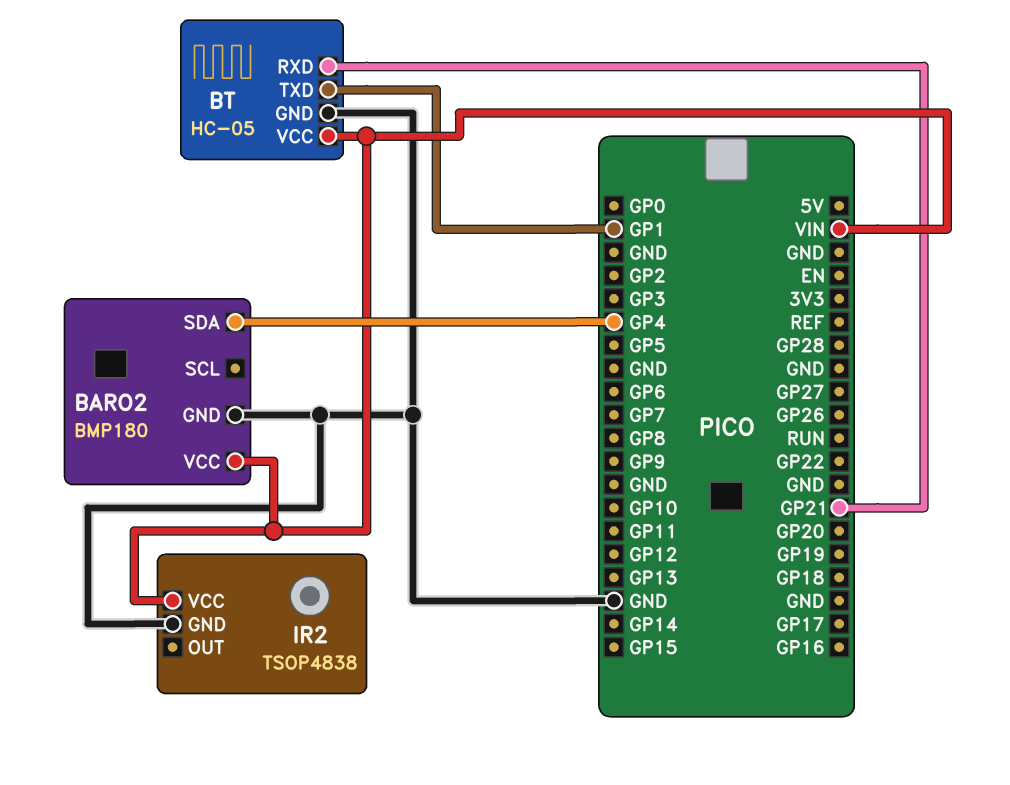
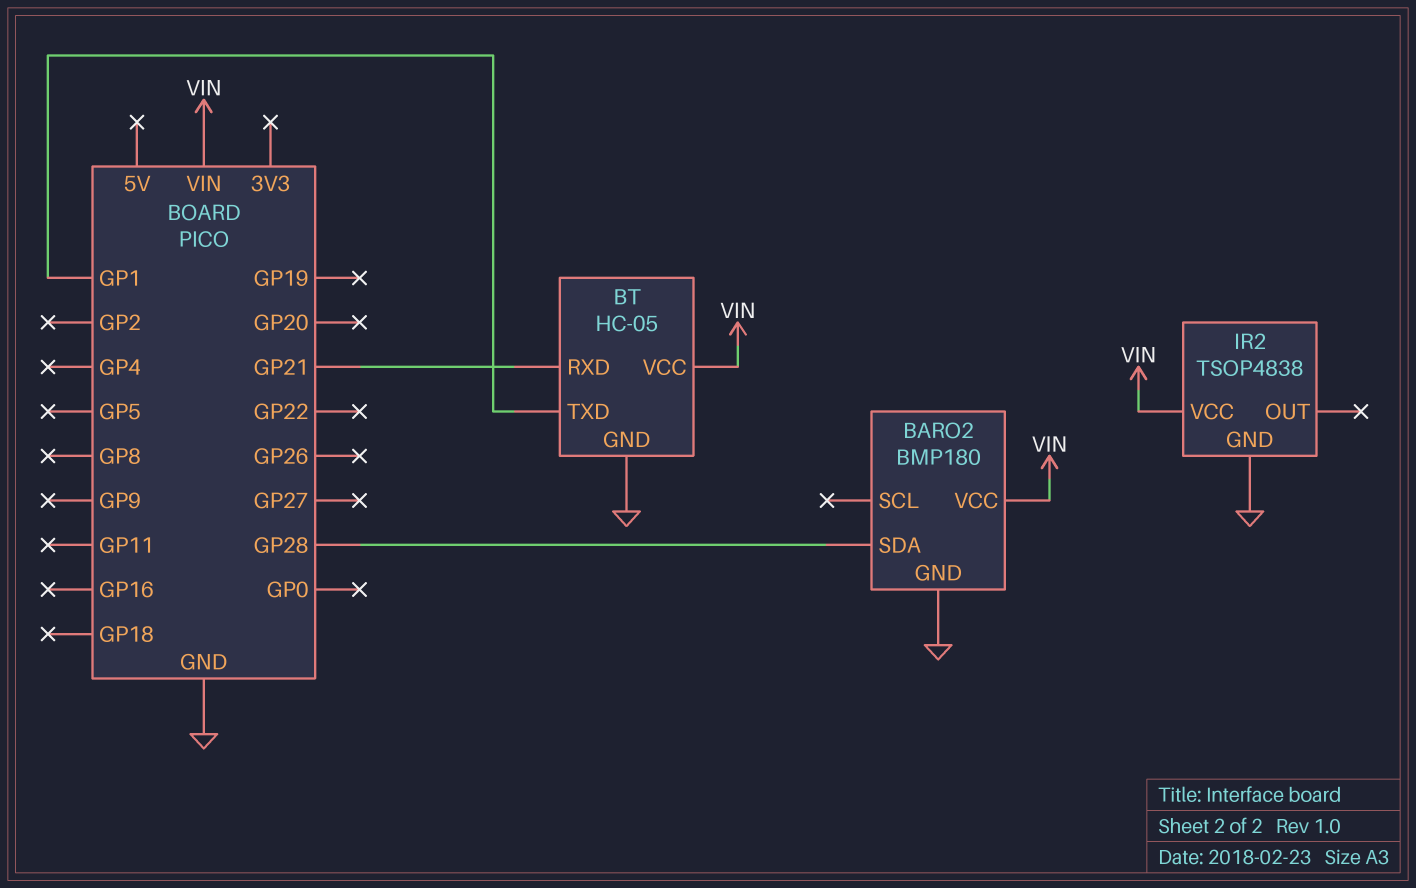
BARO2 pin SDA: GP4 -> GP28

